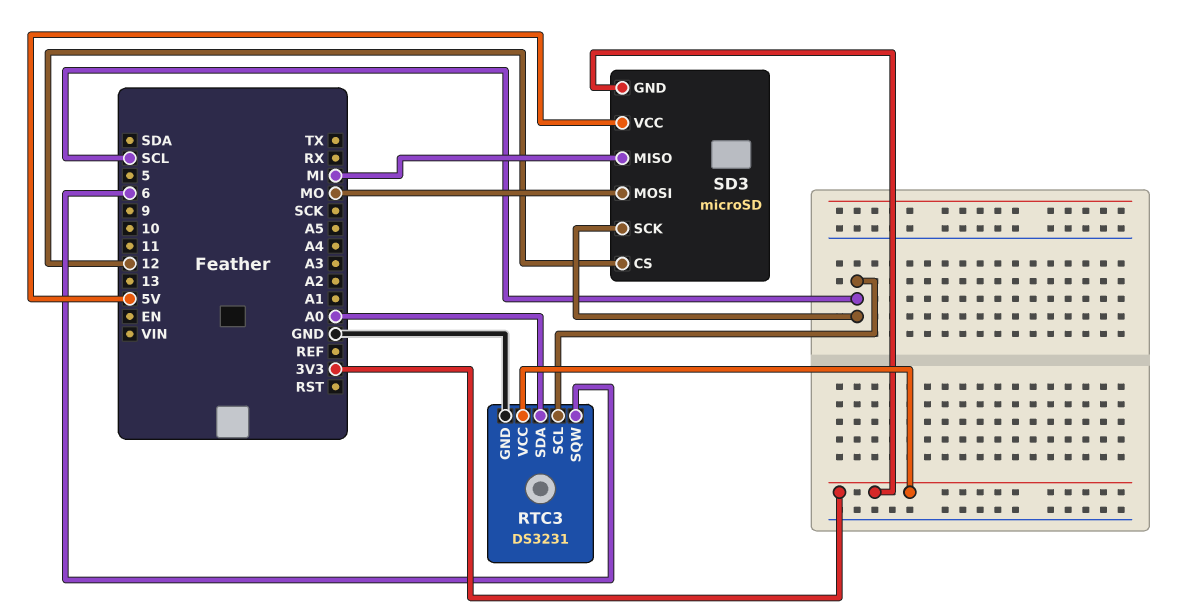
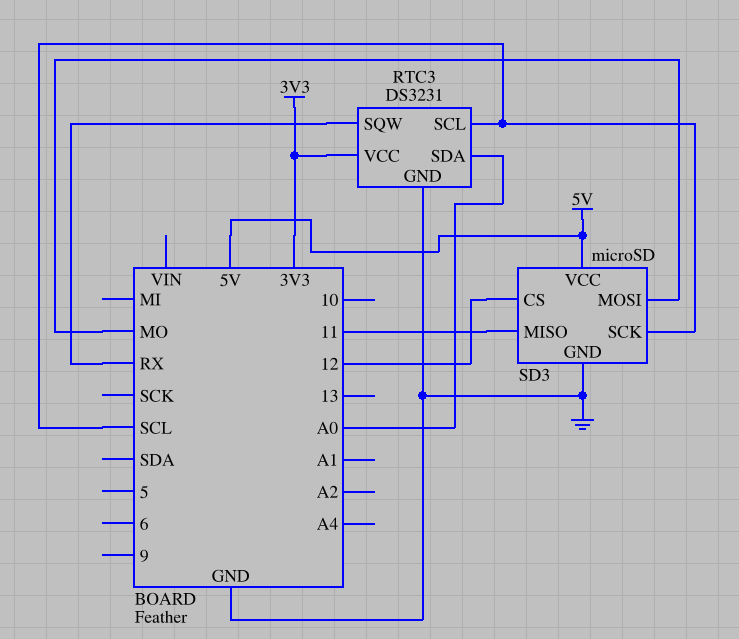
RTC3 pin SQW: 6 -> RX
SD3 pin GND: 3V3 -> GND
SD3 pin MISO: MI -> 11

